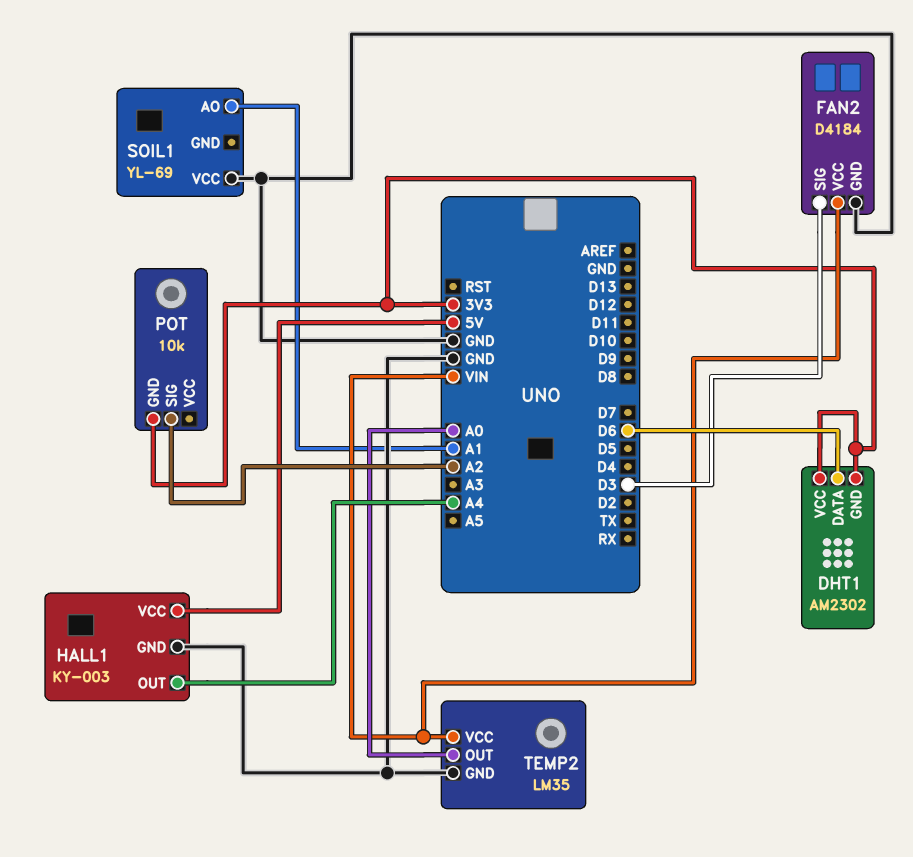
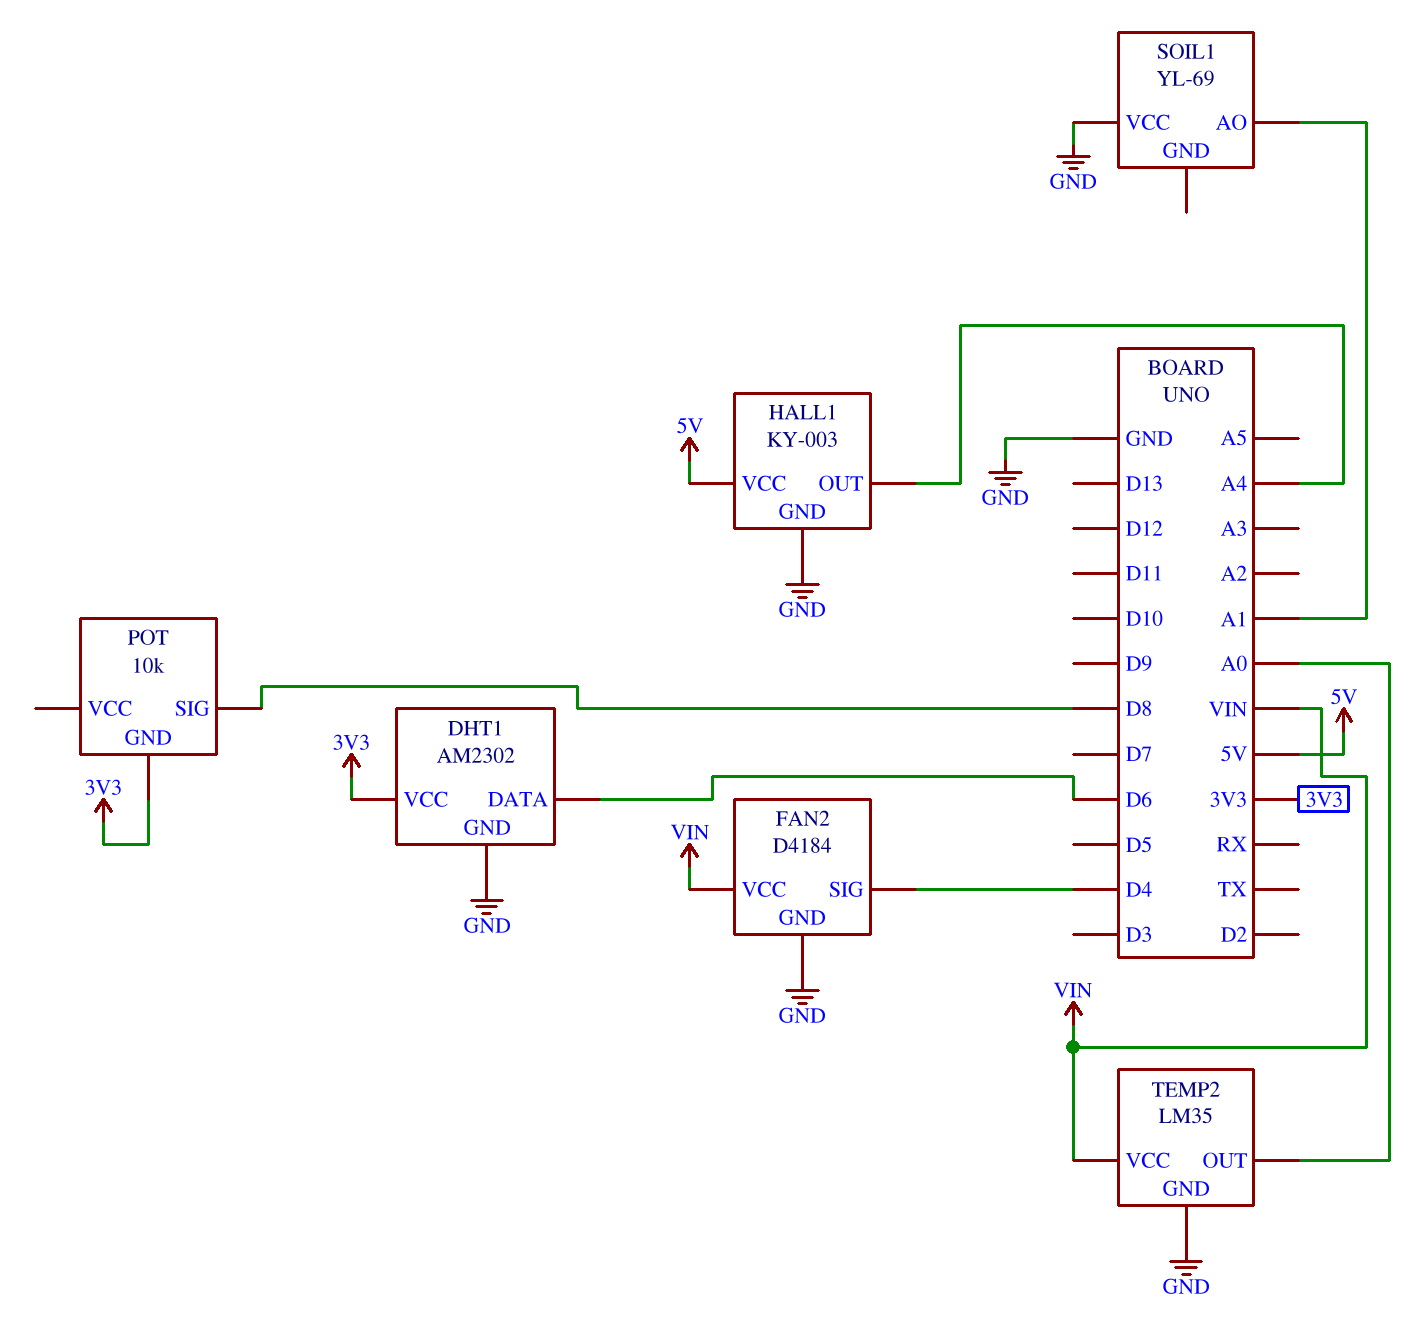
DHT1 pin GND: 3V3 -> GND
FAN2 pin SIG: D3 -> D4
POT pin SIG: A2 -> D8

